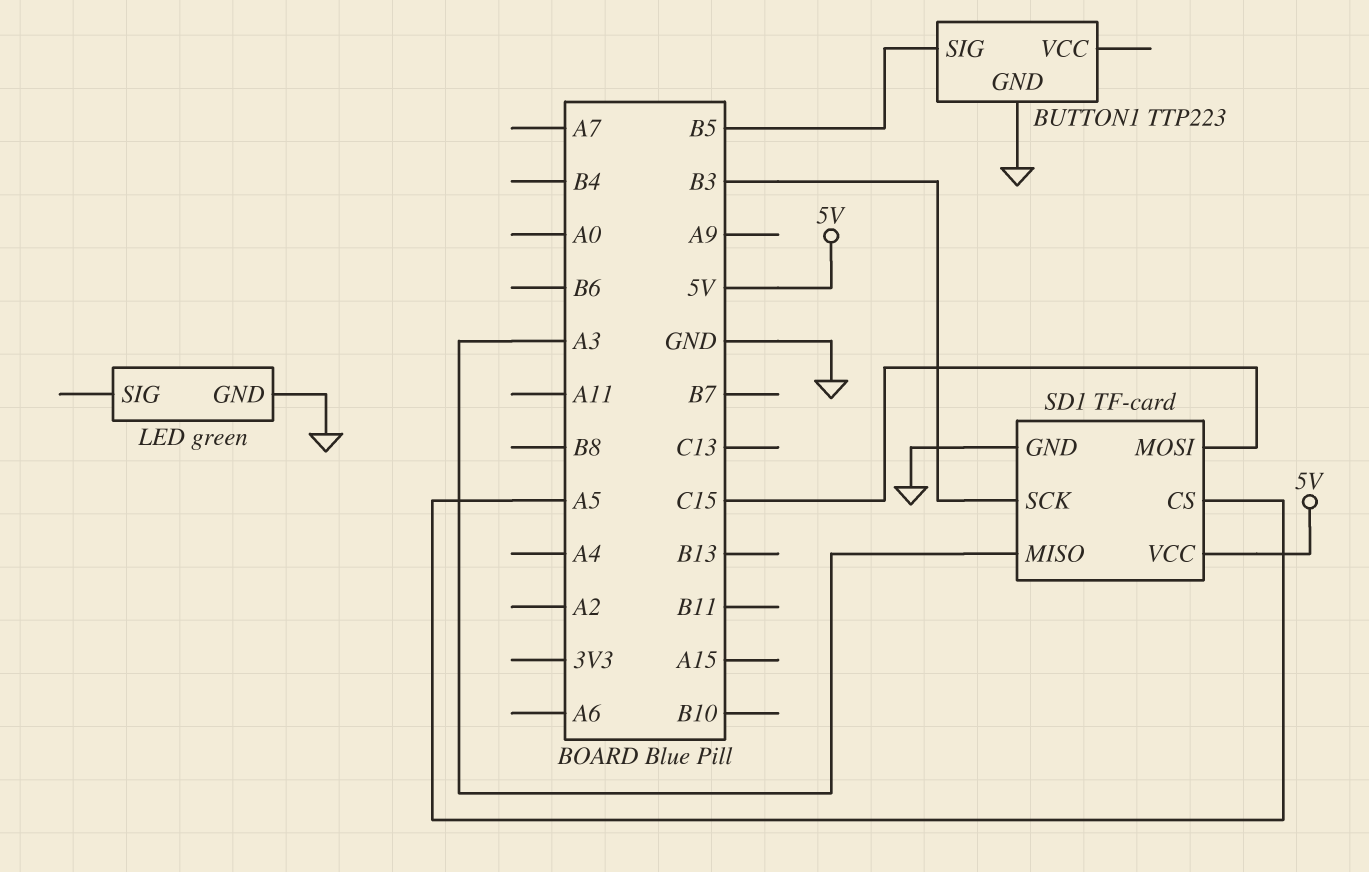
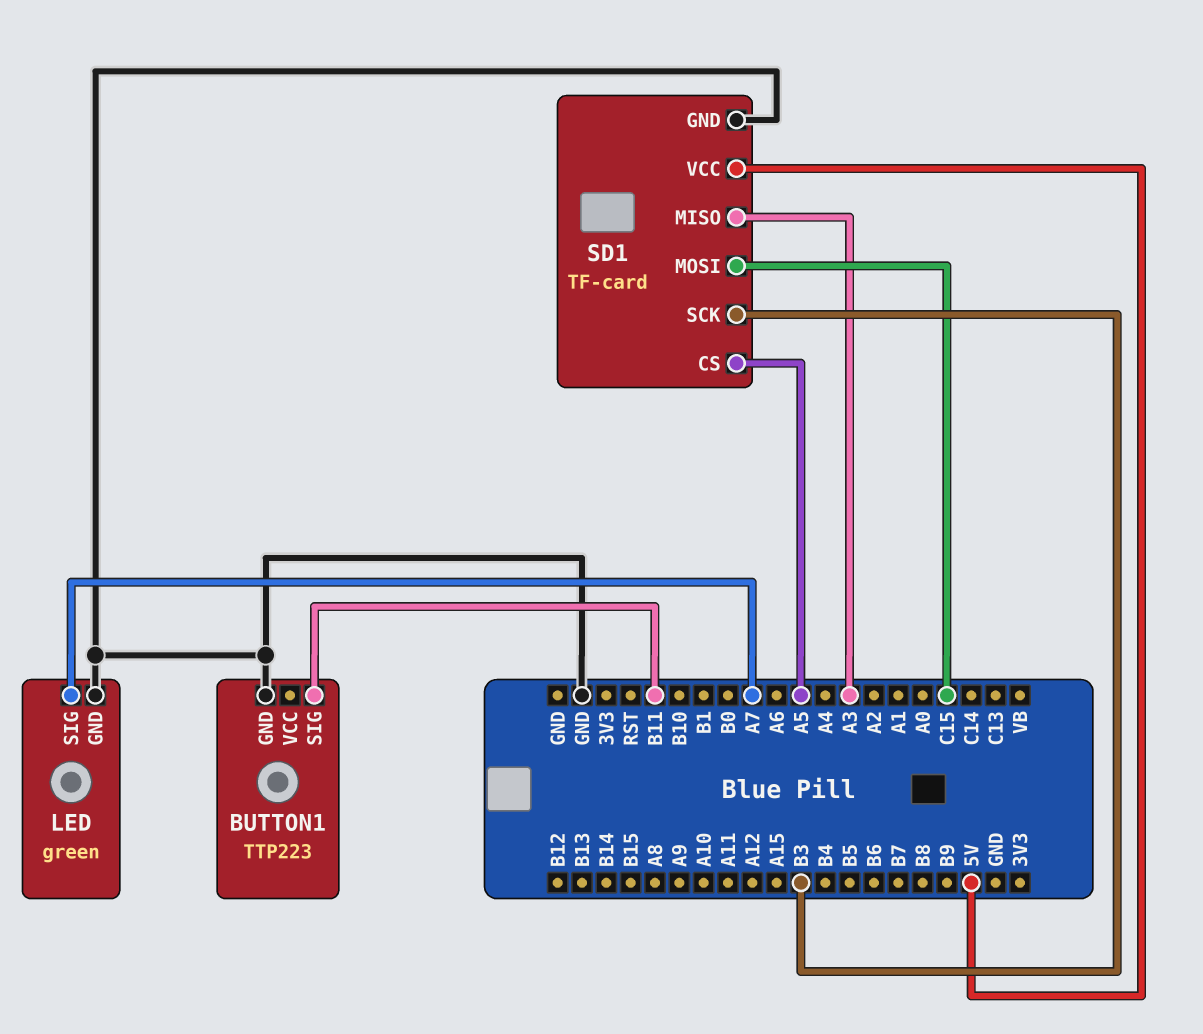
BUTTON1 pin SIG: B5 -> B11
LED pin SIG: none -> A7

